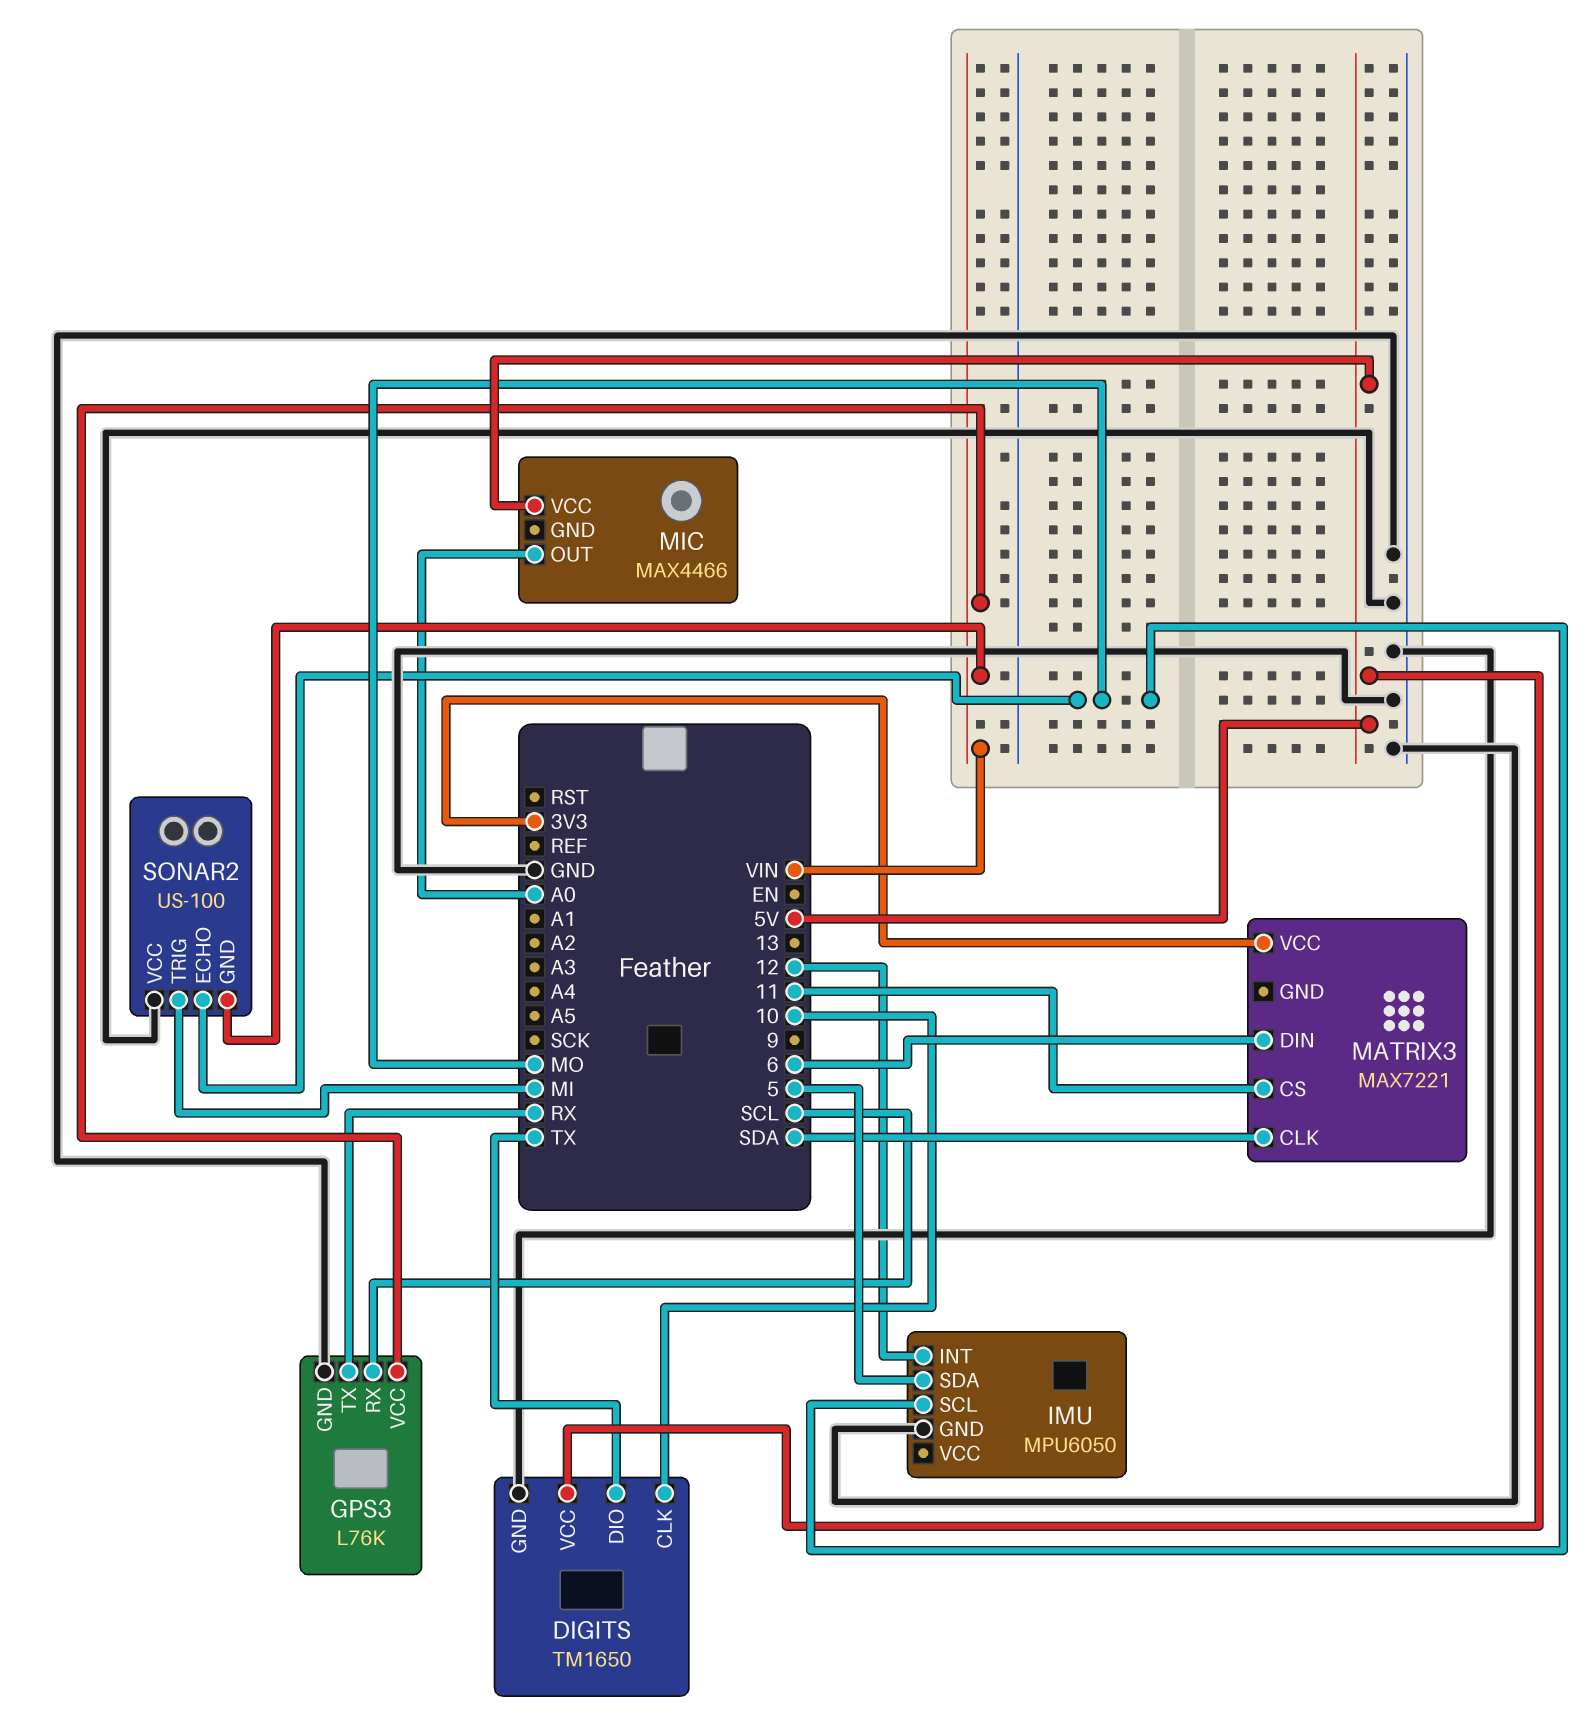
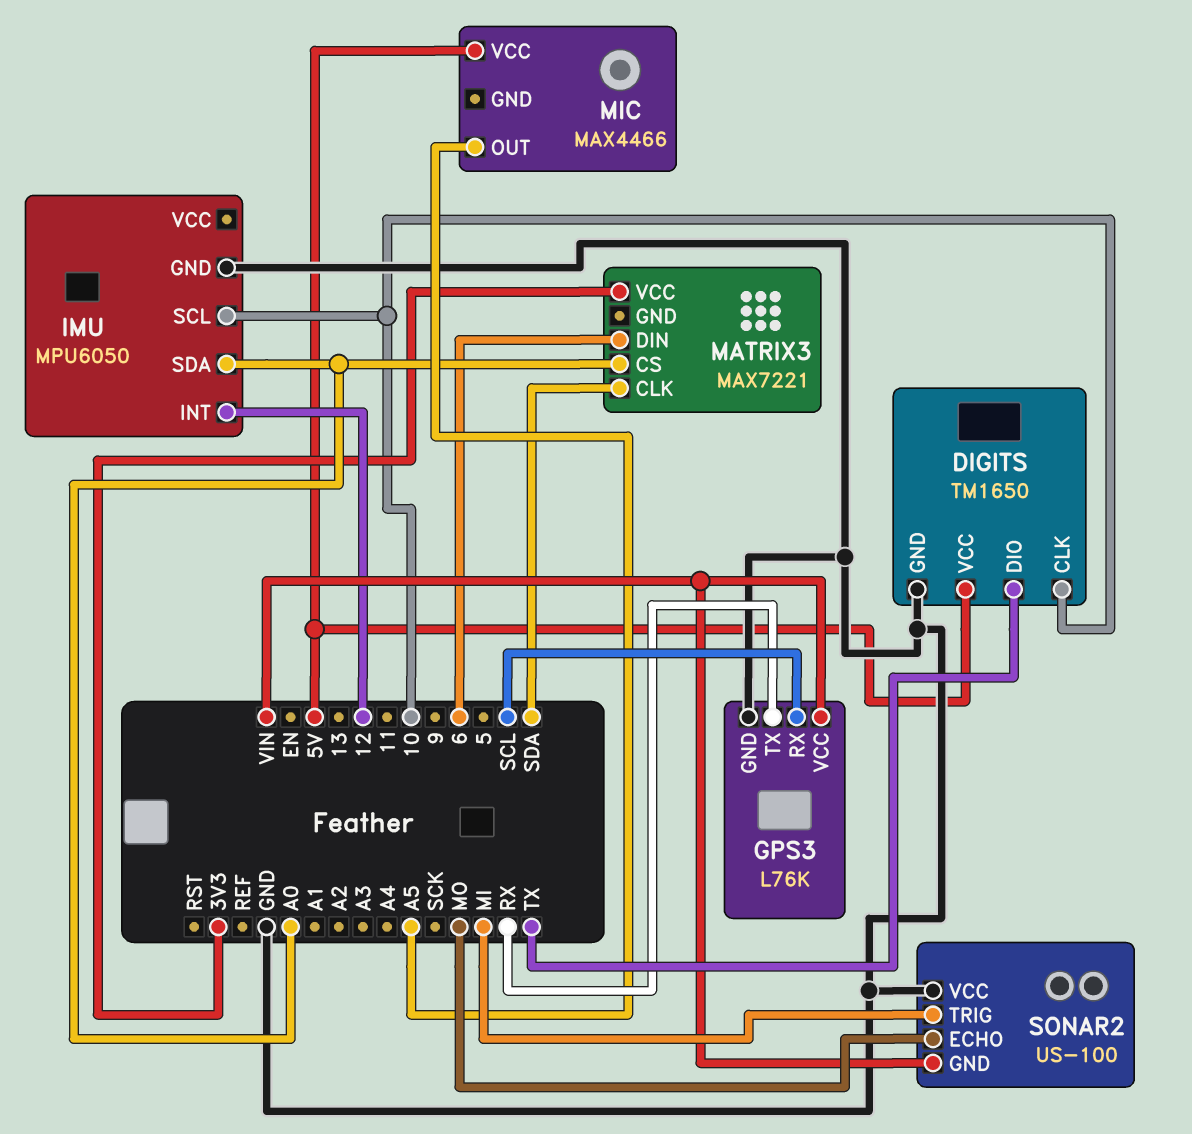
IMU pin SCL: MO -> 10
IMU pin SDA: 5 -> A0
MATRIX3 pin CS: 11 -> A0
MIC pin OUT: A0 -> A5

